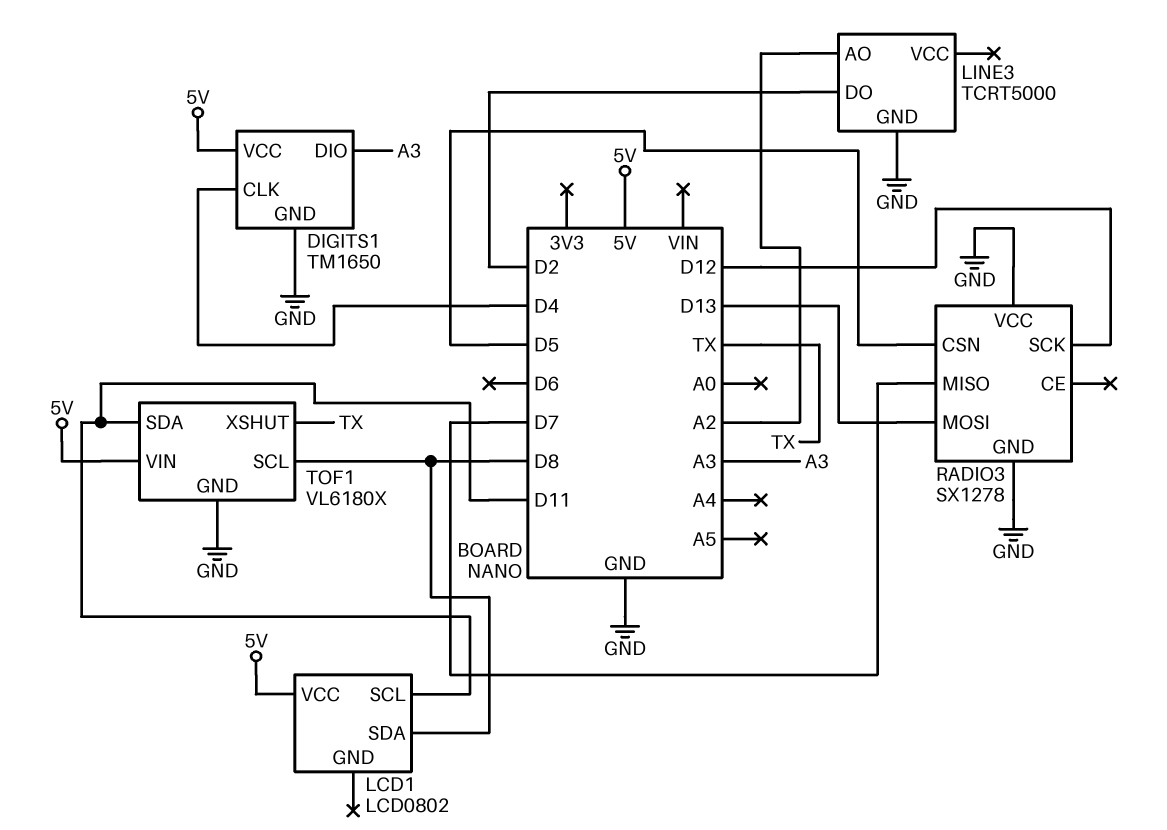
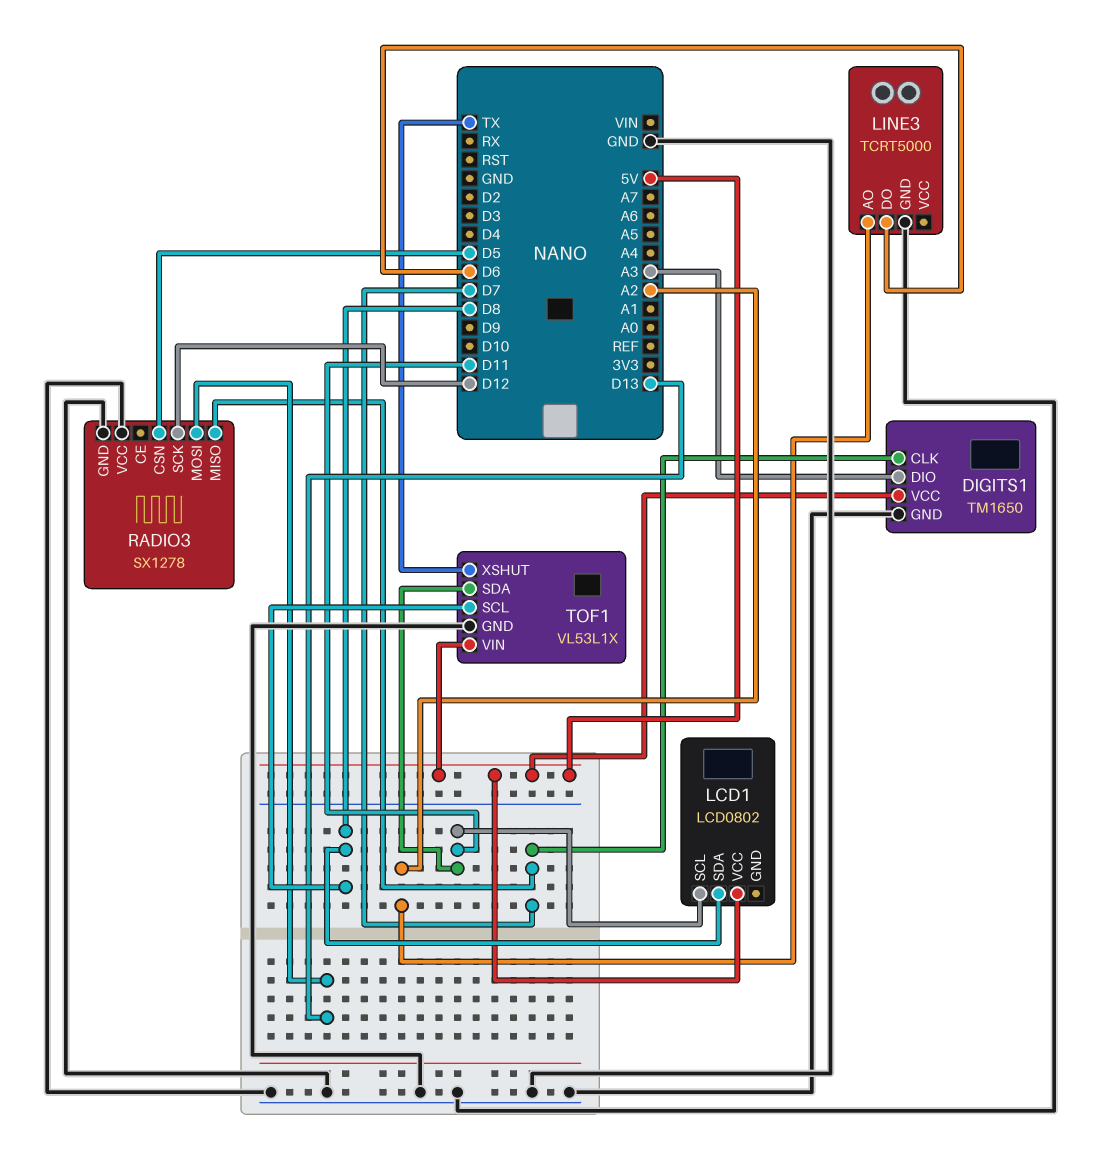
DIGITS1 pin CLK: D4 -> D7
LINE3 pin DO: D2 -> D6
TOF1: VL6180X -> VL53L1X

